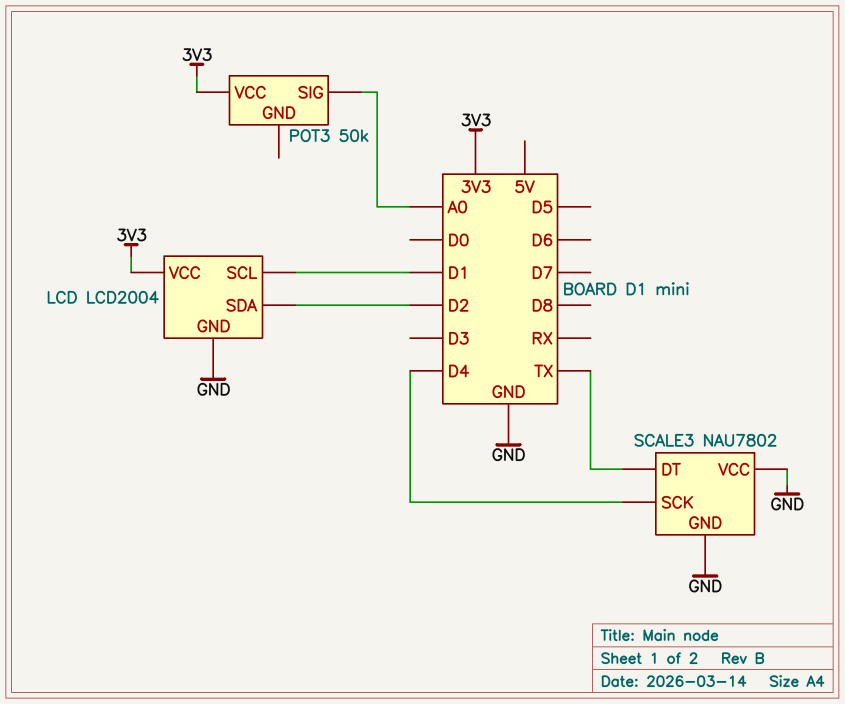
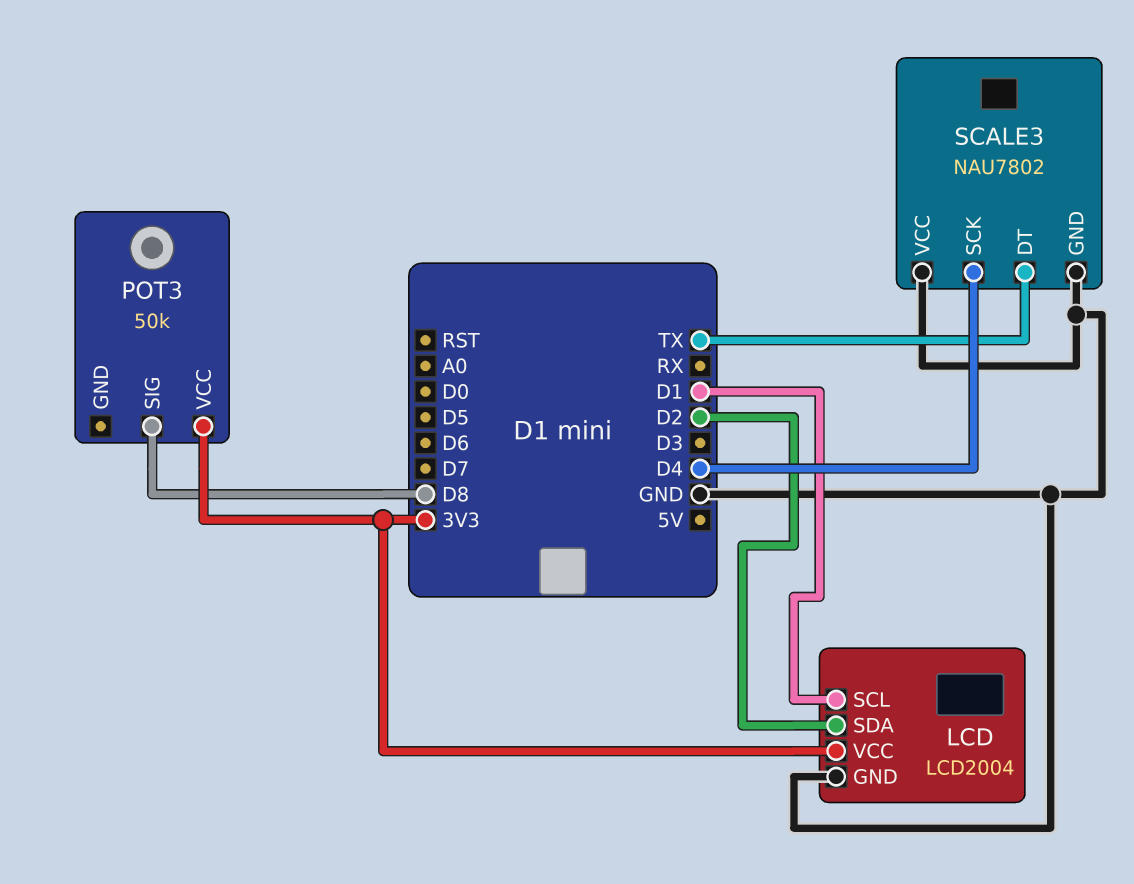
POT3 pin SIG: A0 -> D8

